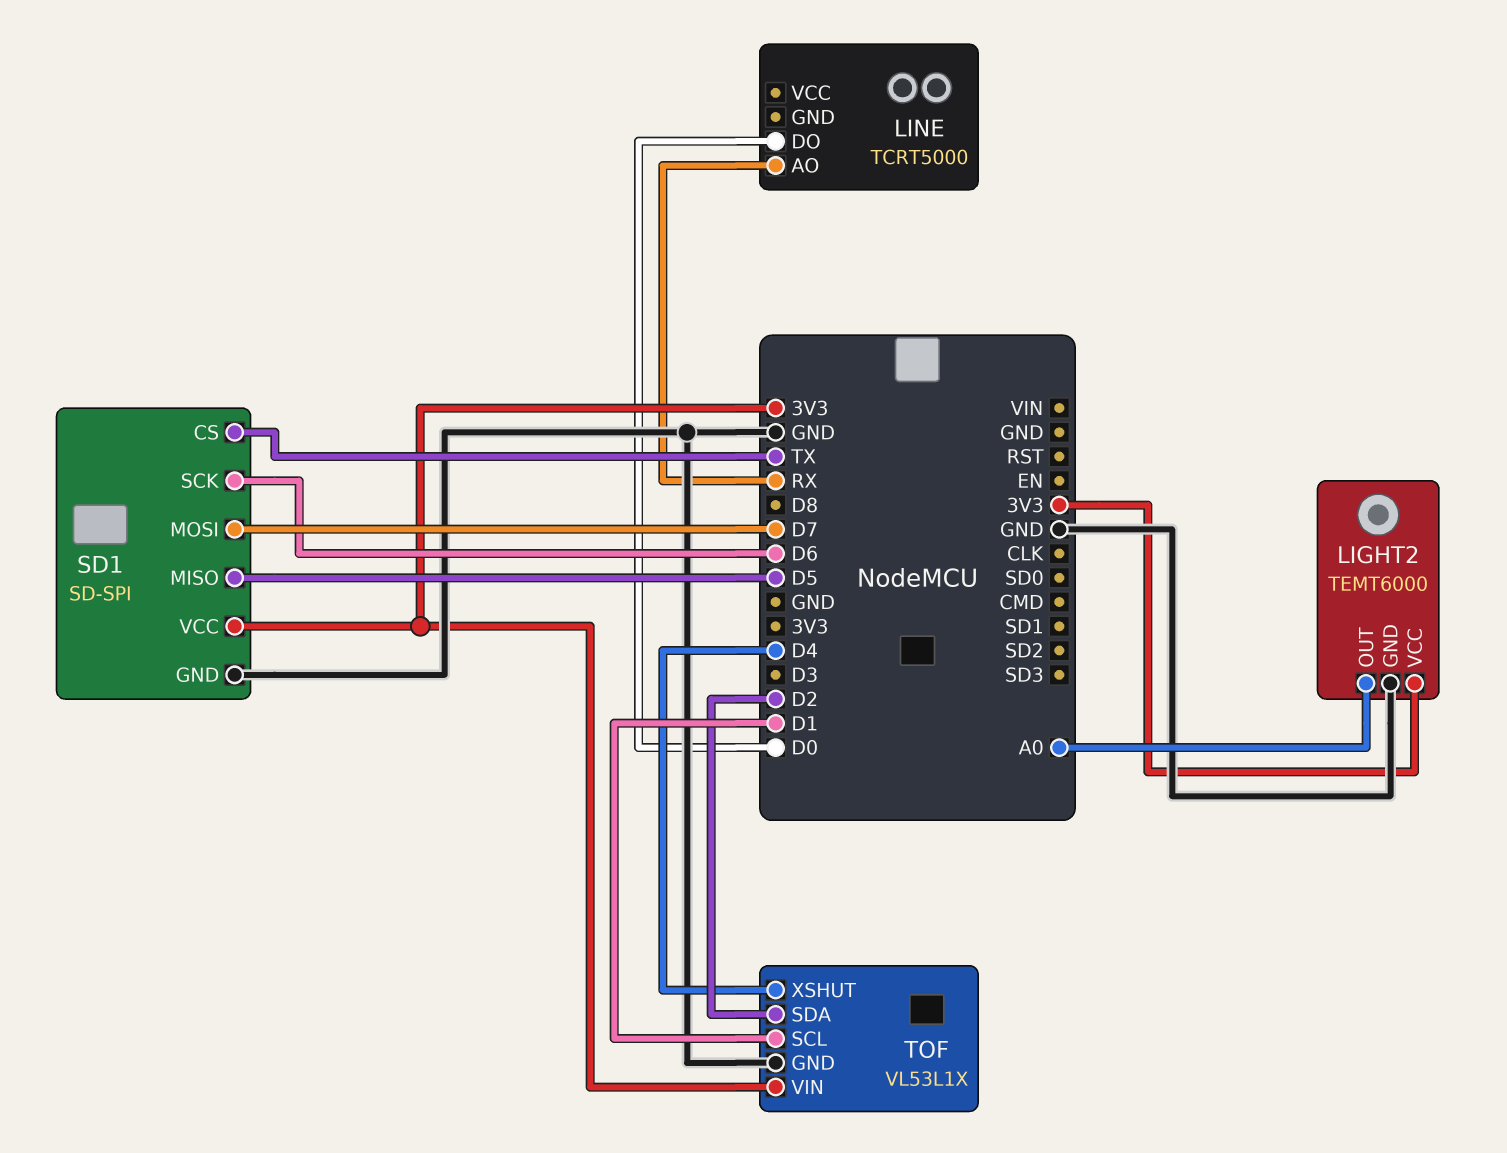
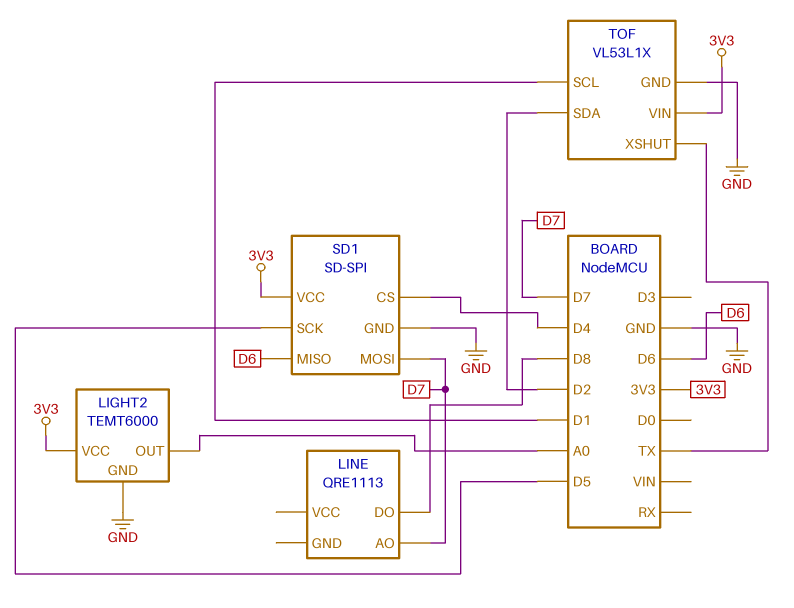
LINE: TCRT5000 -> QRE1113
LINE pin AO: RX -> D7
LINE pin DO: D0 -> D8
SD1 pin CS: TX -> D4
SD1 pin MISO: D5 -> D6
SD1 pin SCK: D6 -> D5
TOF pin XSHUT: D4 -> TX

